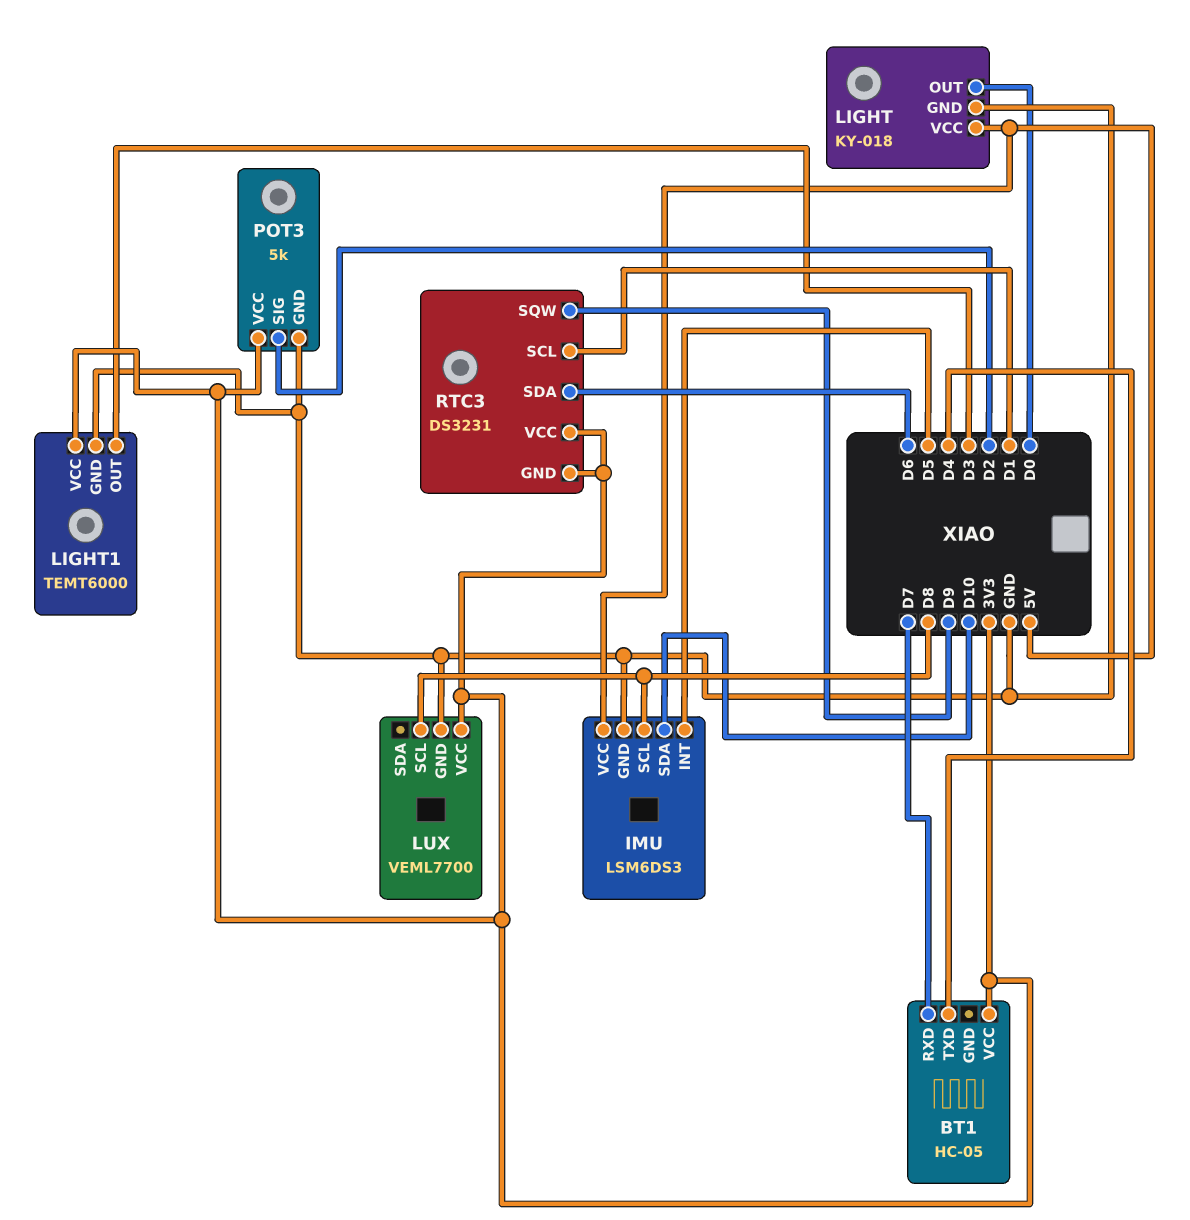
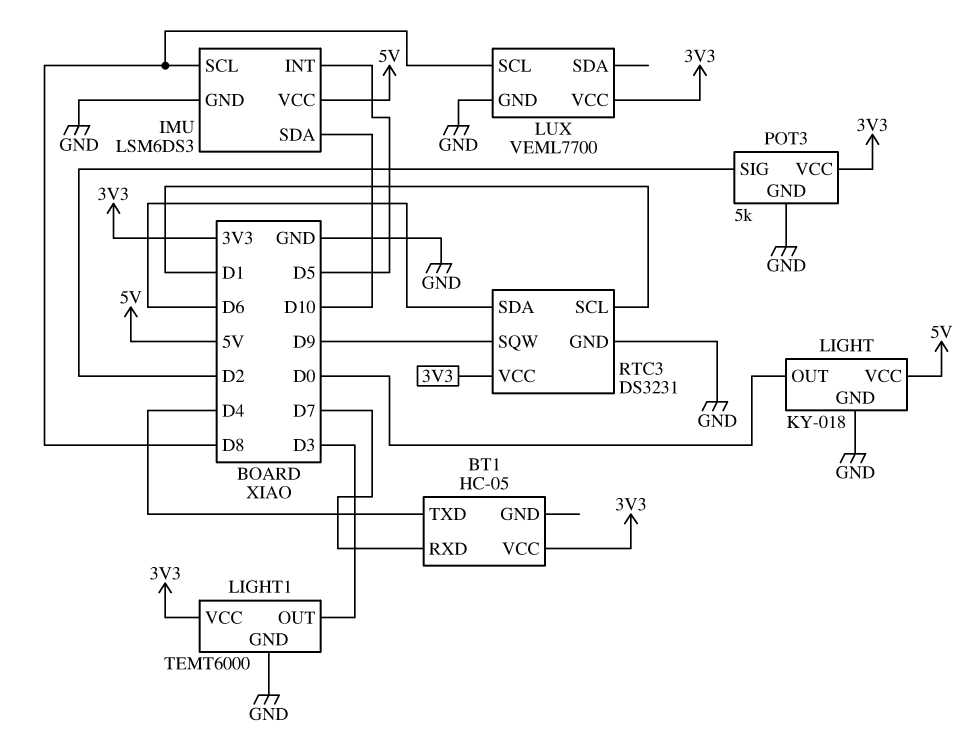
RTC3 pin GND: 3V3 -> GND

